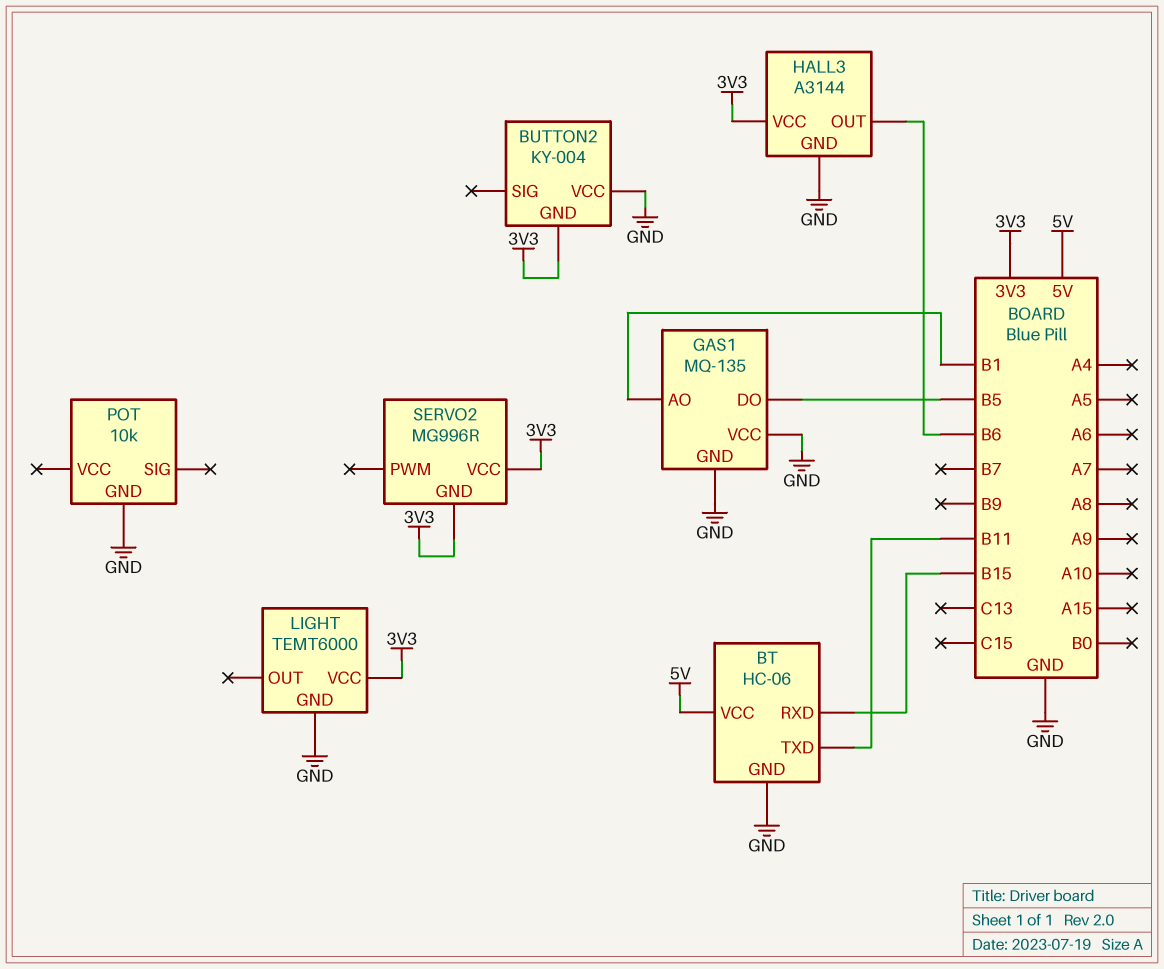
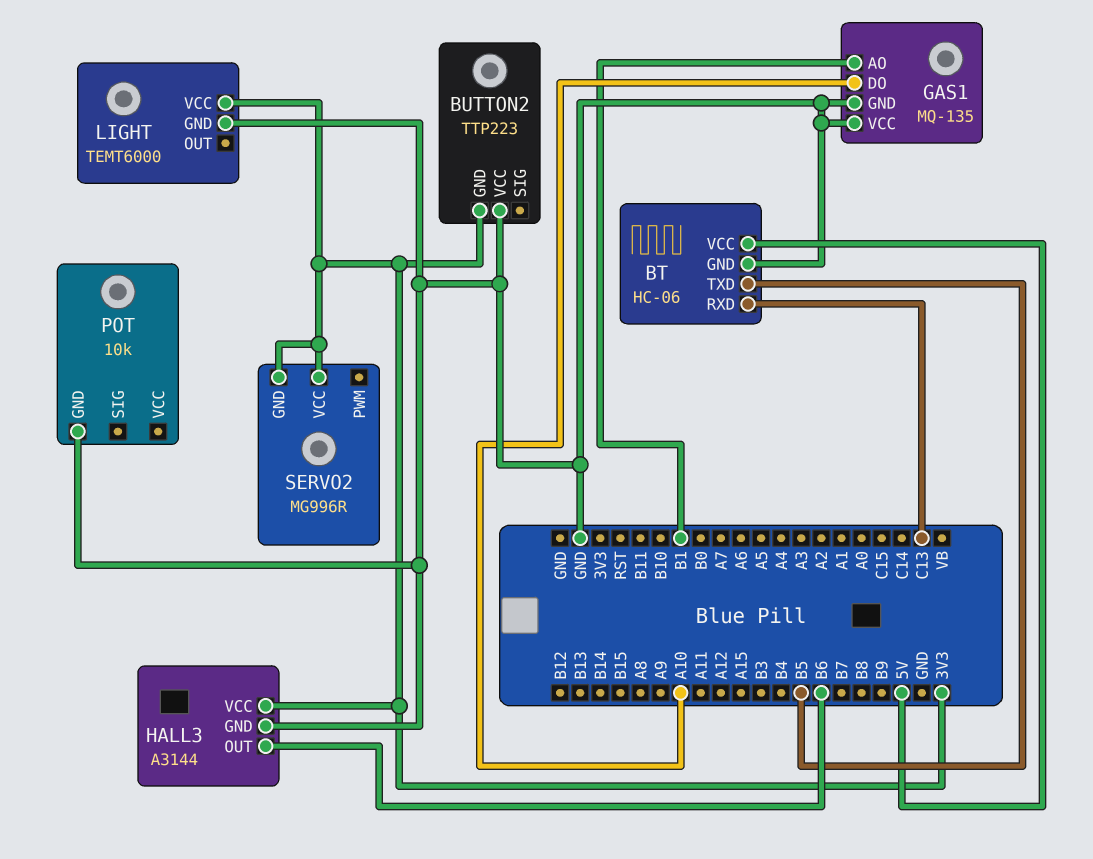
BT pin RXD: B15 -> C13
BT pin TXD: B11 -> B5
BUTTON2: KY-004 -> TTP223
GAS1 pin DO: B5 -> A10

